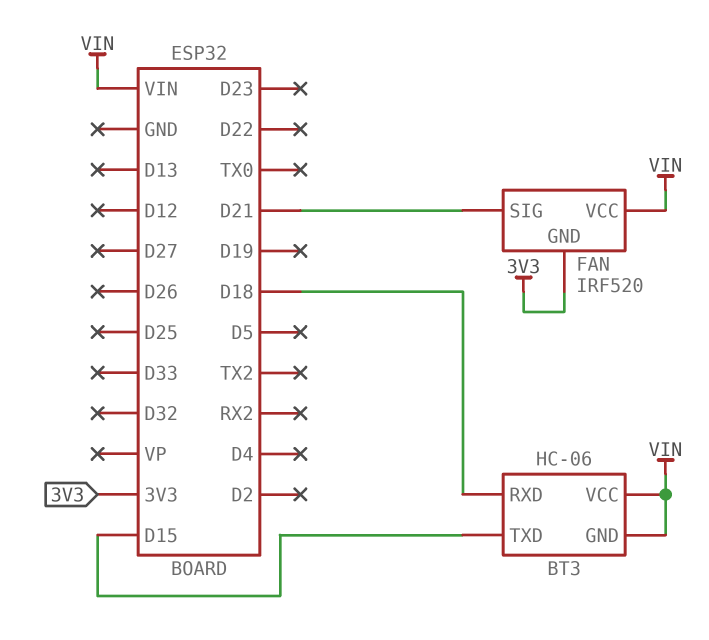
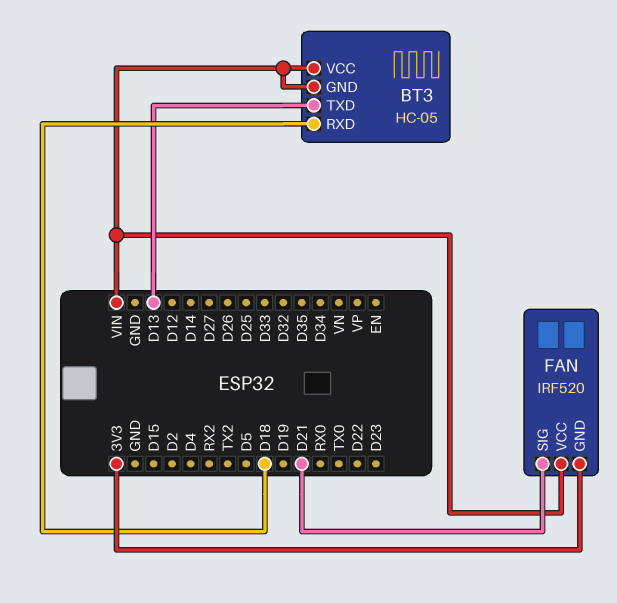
BT3: HC-06 -> HC-05
BT3 pin TXD: D15 -> D13

